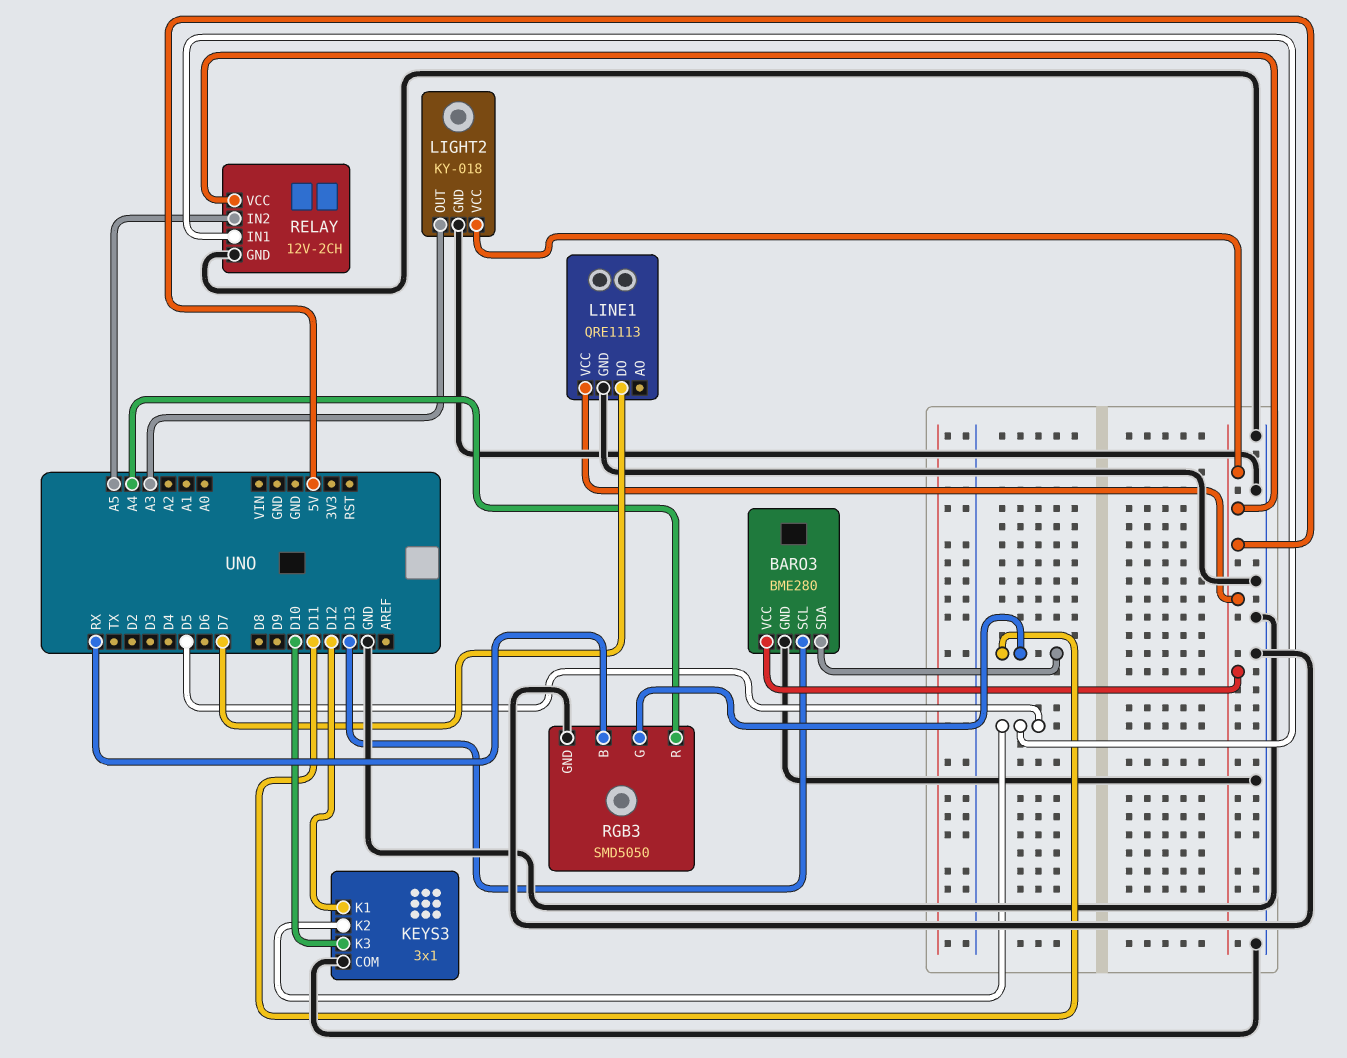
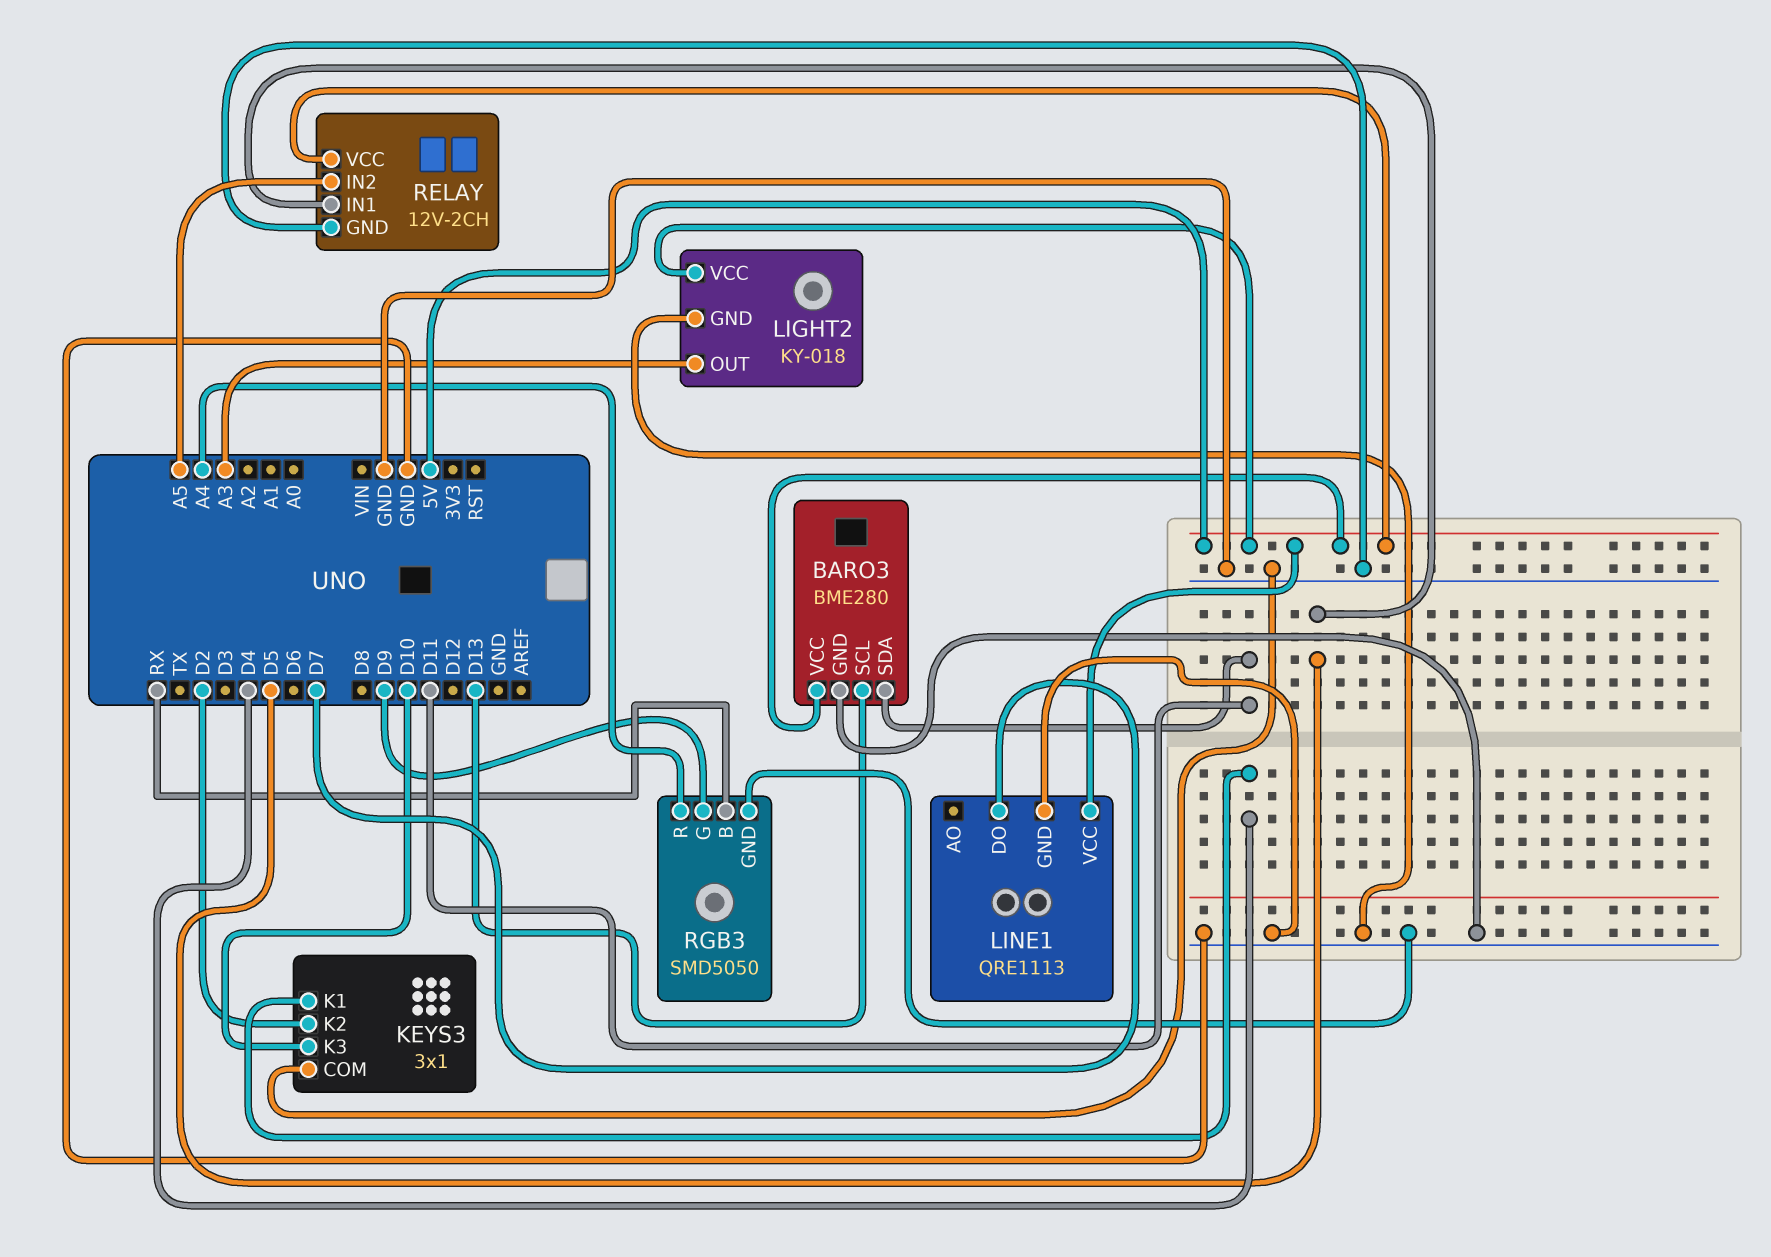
KEYS3 pin K1: D12 -> D4
KEYS3 pin K2: D5 -> D2
RGB3 pin G: D11 -> D9

